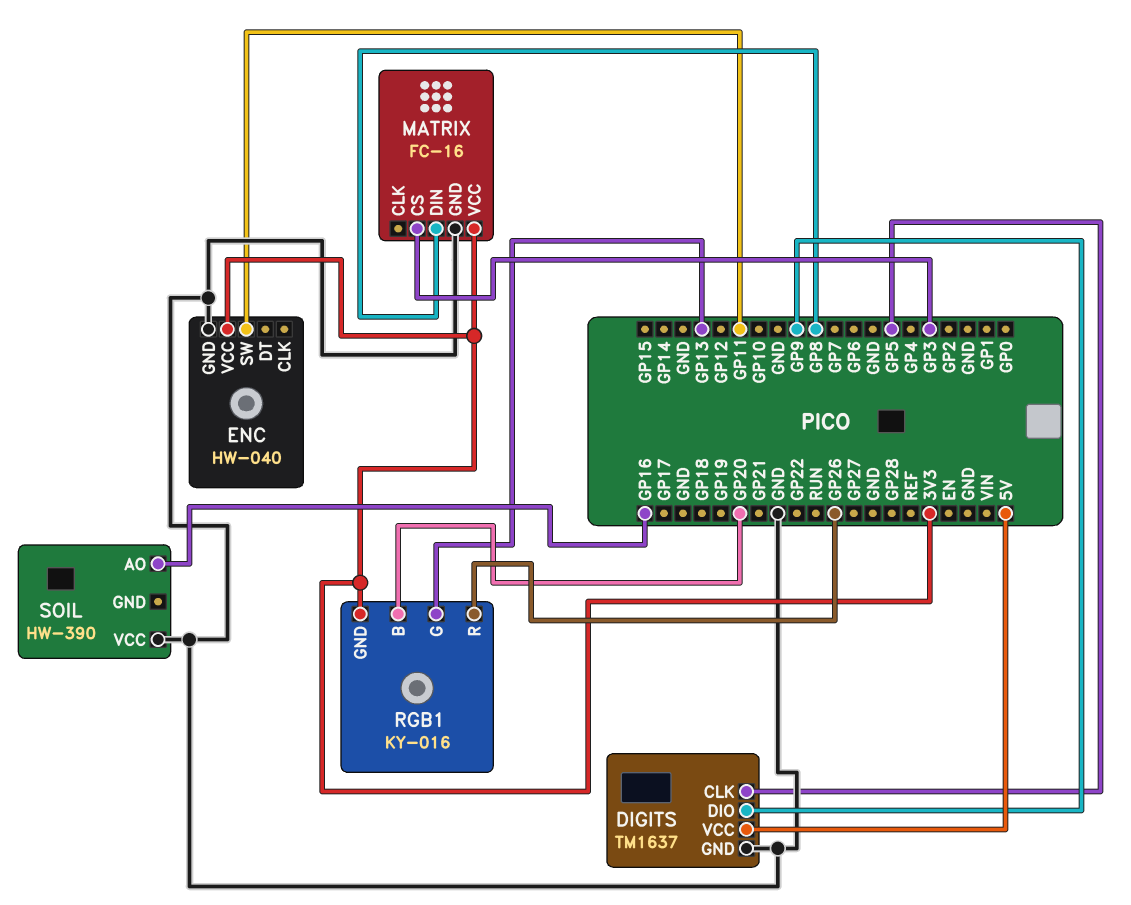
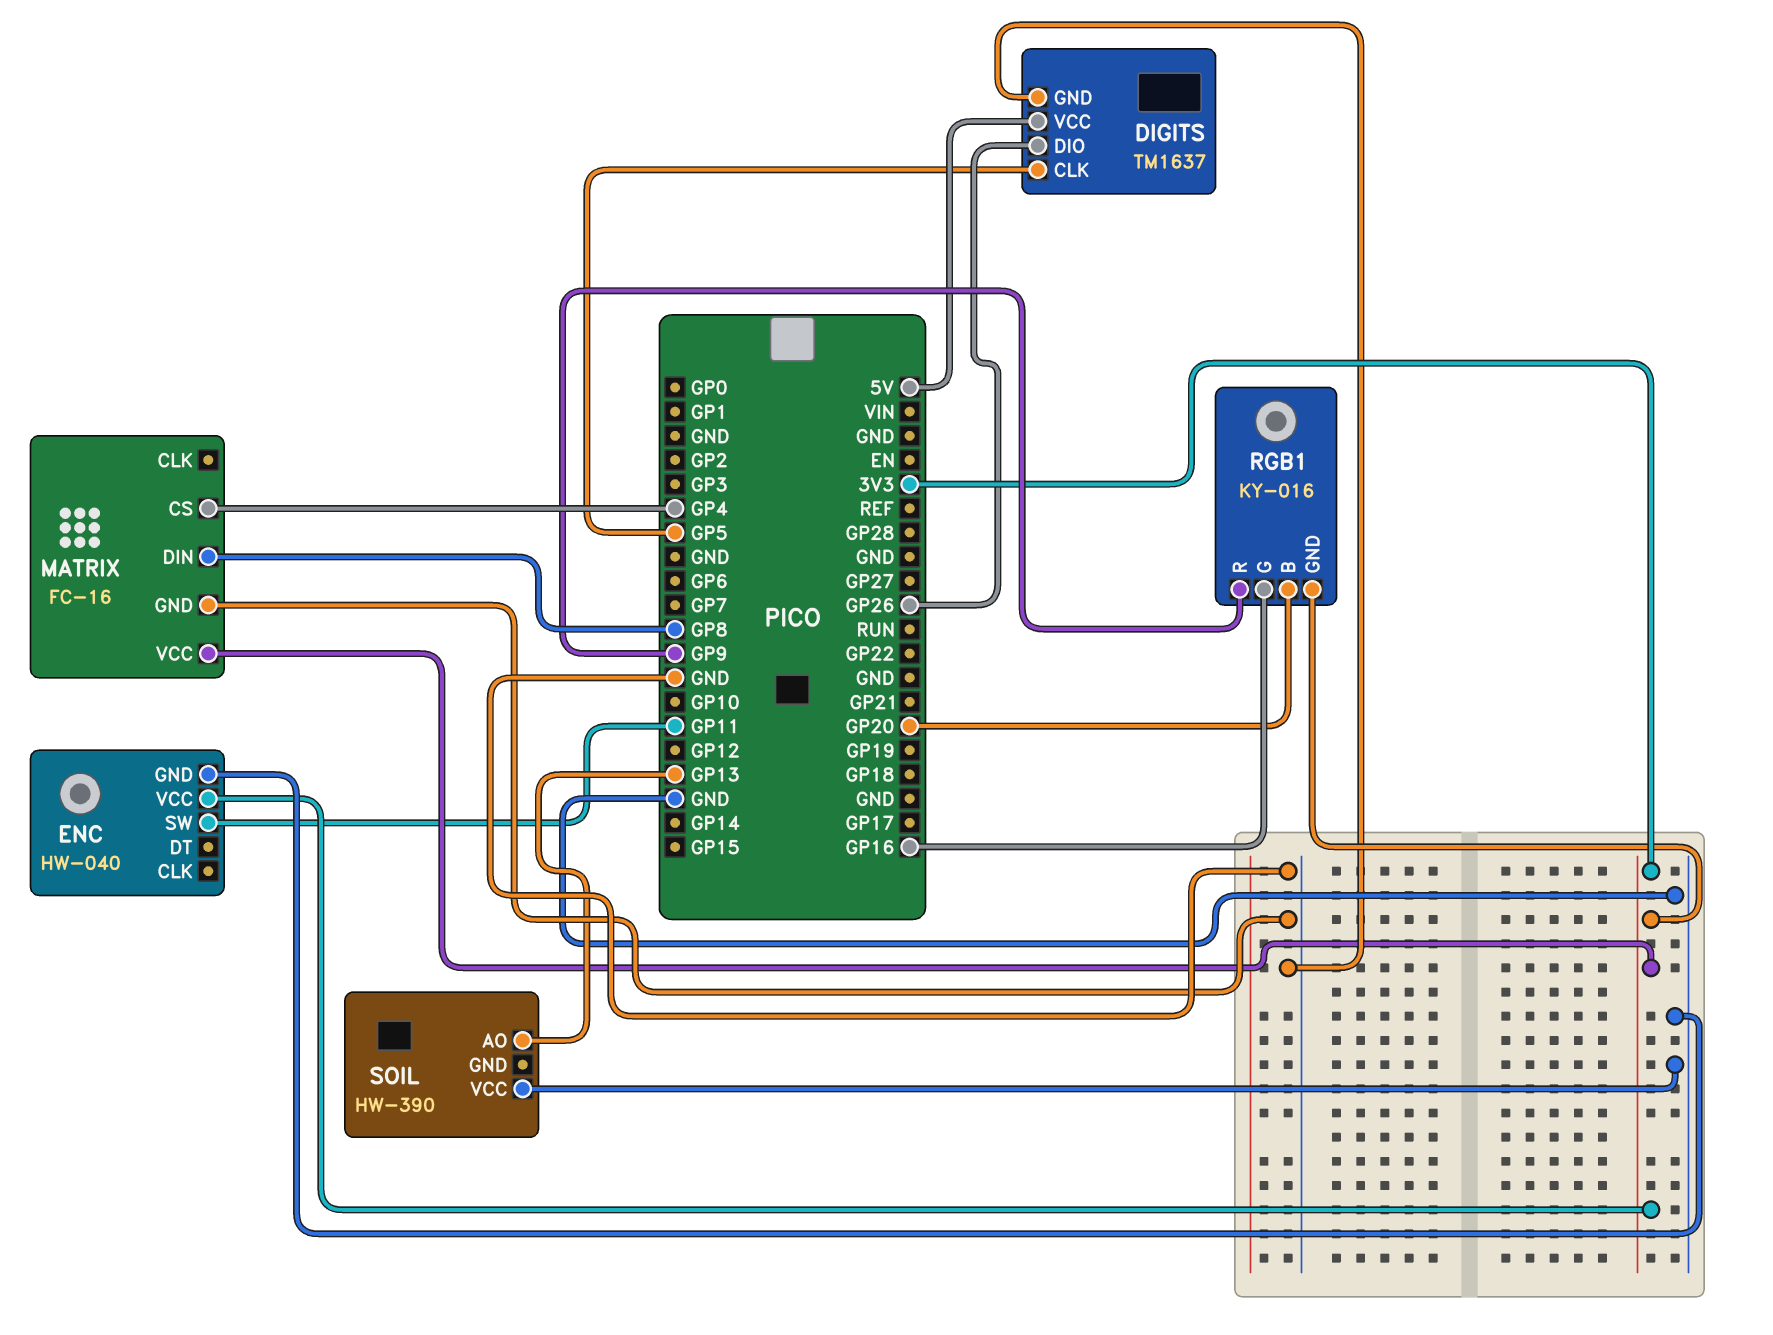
DIGITS pin DIO: GP9 -> GP26
MATRIX pin CS: GP3 -> GP4
RGB1 pin G: GP13 -> GP16
RGB1 pin R: GP26 -> GP9
SOIL pin AO: GP16 -> GP13

